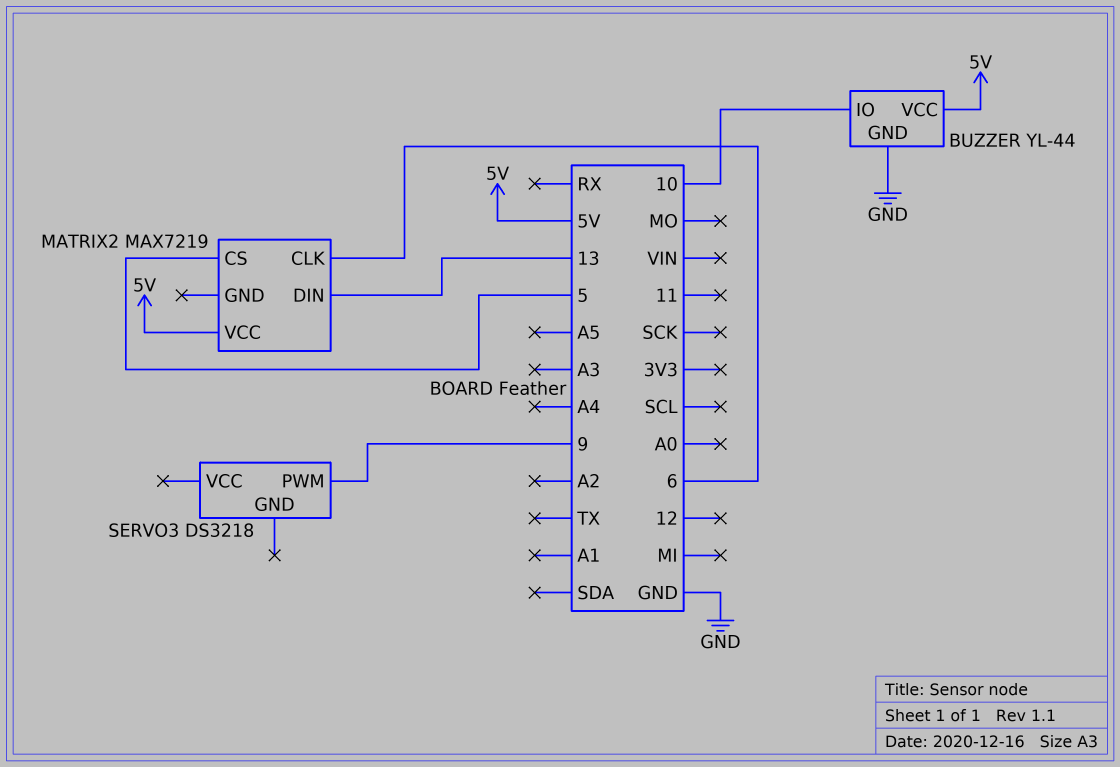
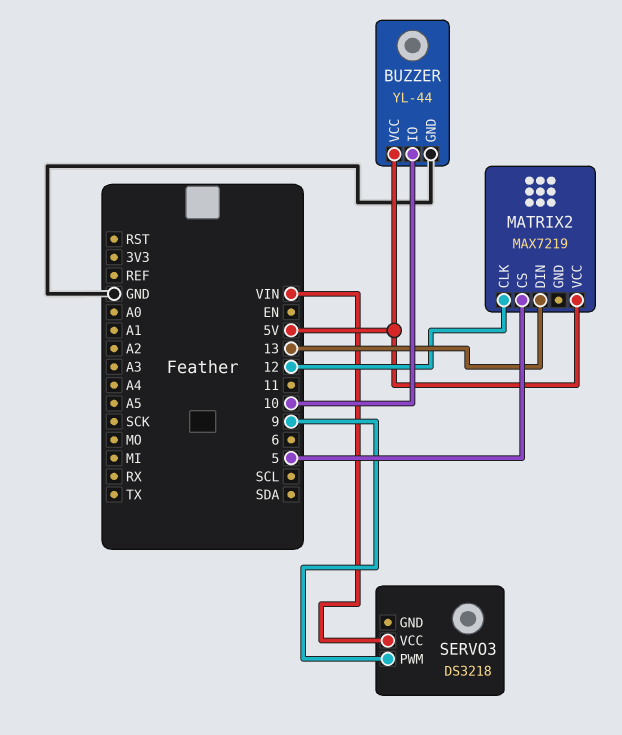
MATRIX2 pin CLK: 6 -> 12
SERVO3 pin VCC: none -> VIN

